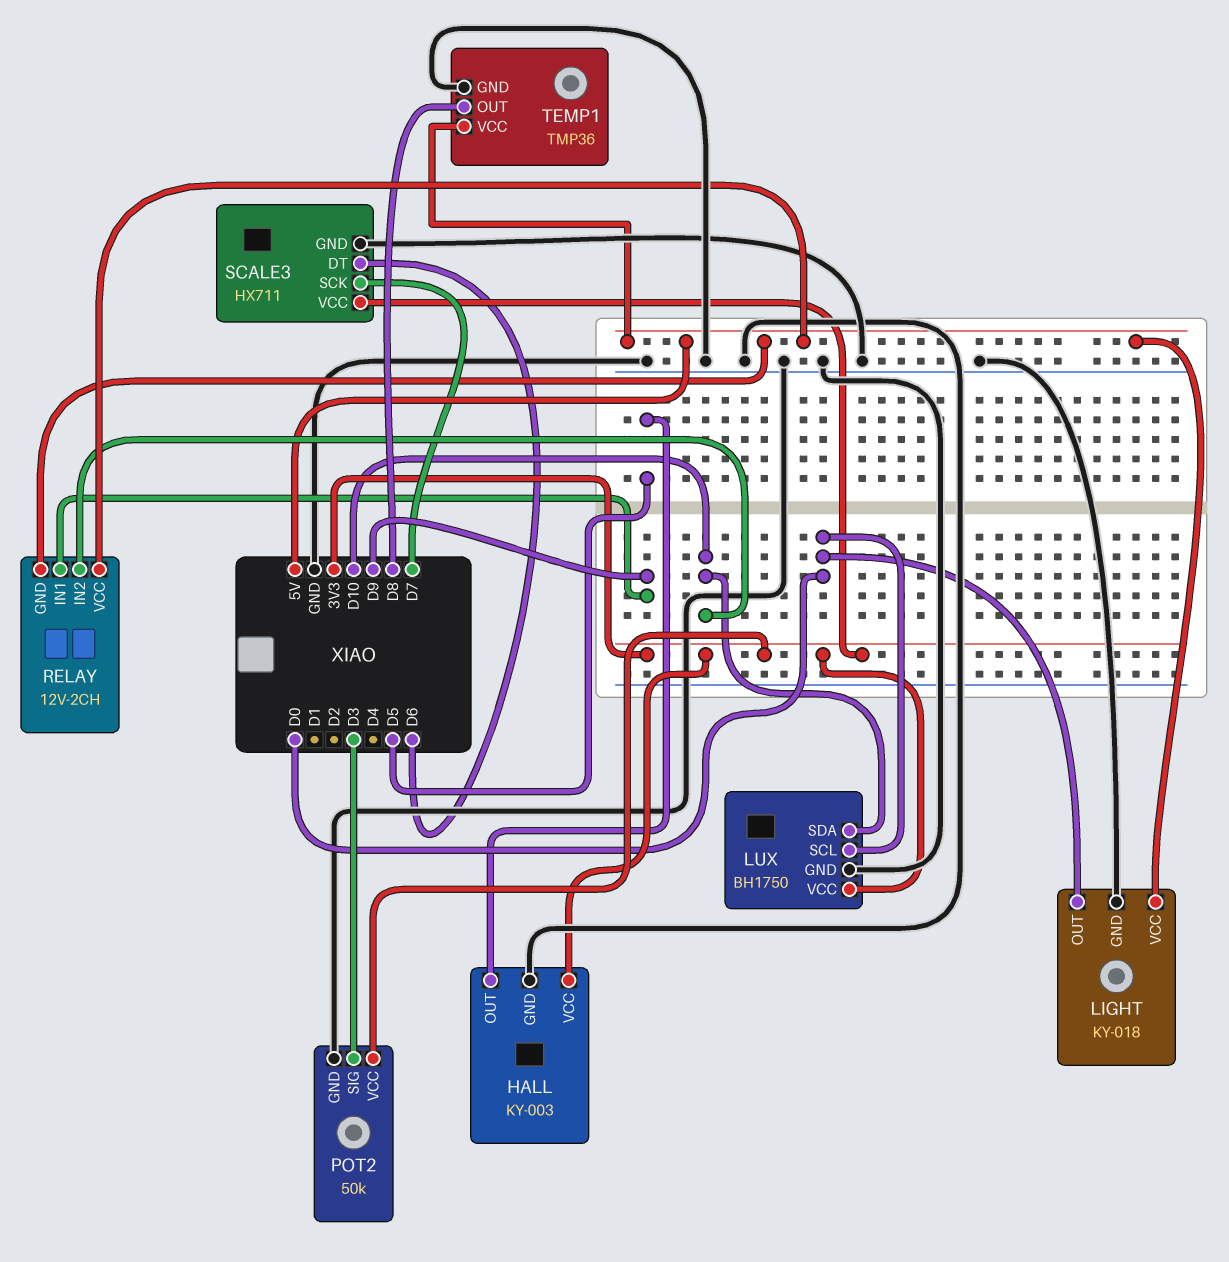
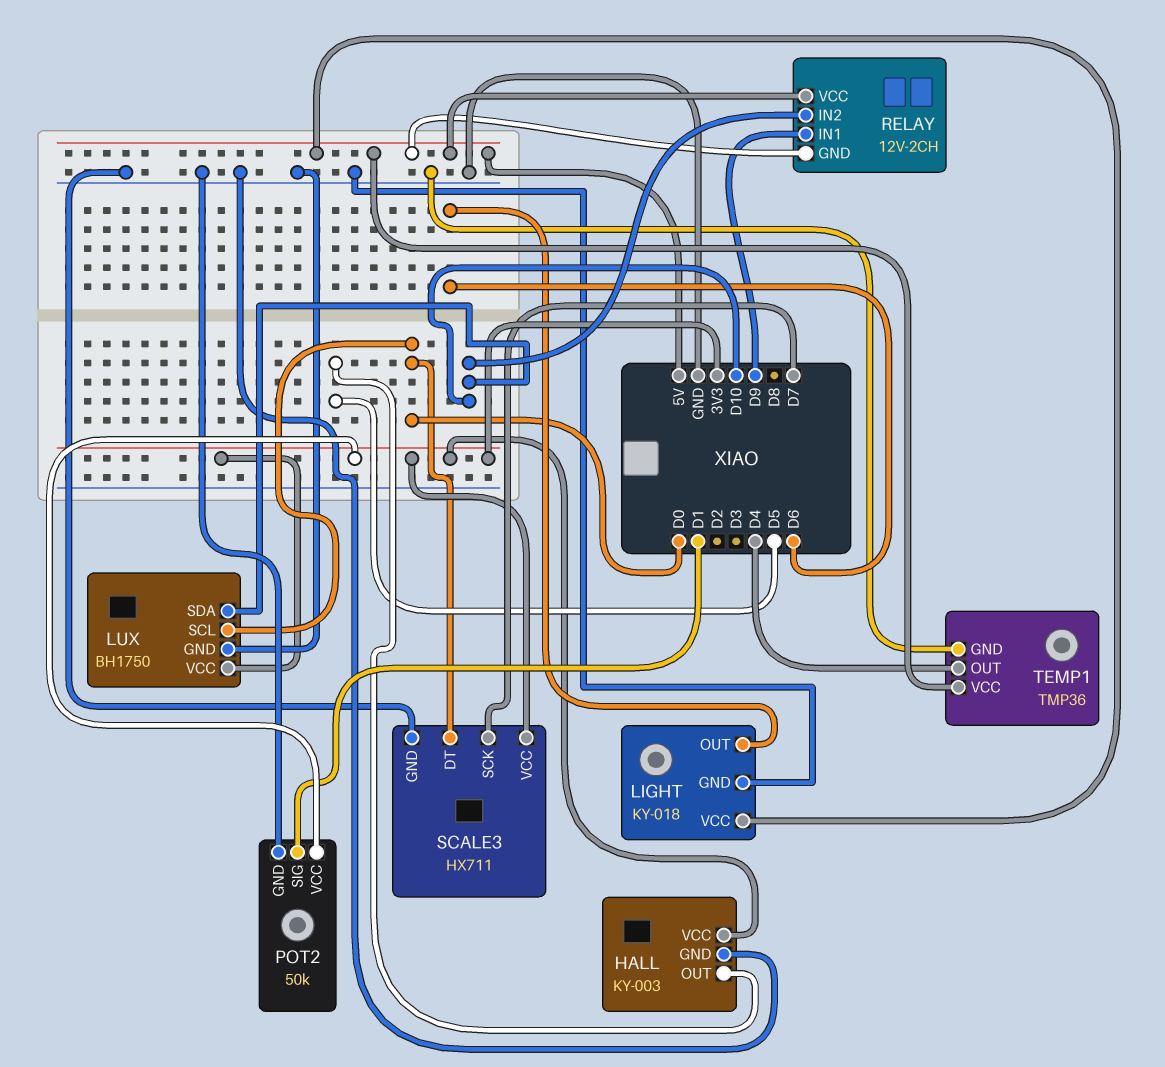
LIGHT pin OUT: D0 -> D6
POT2 pin SIG: D3 -> D1
SCALE3 pin DT: D6 -> D0
TEMP1 pin OUT: D8 -> D4

